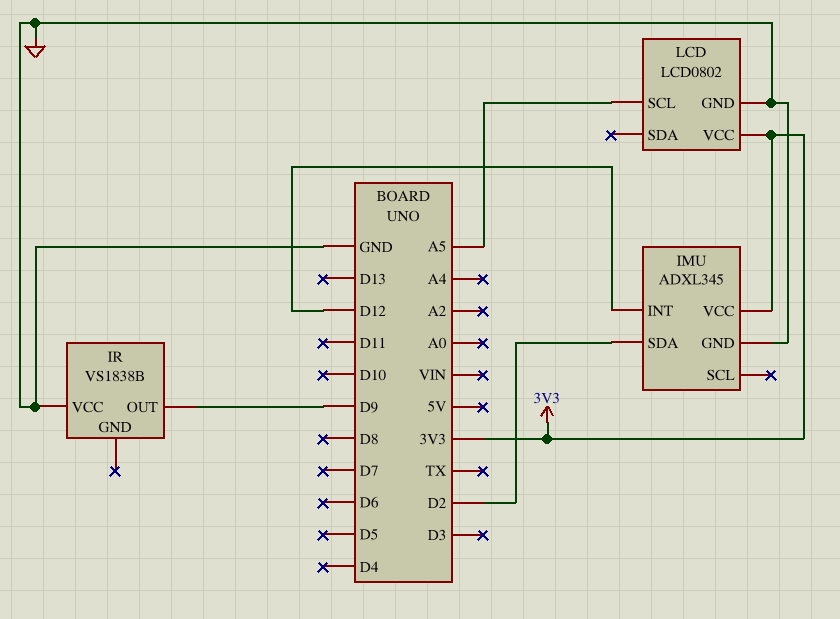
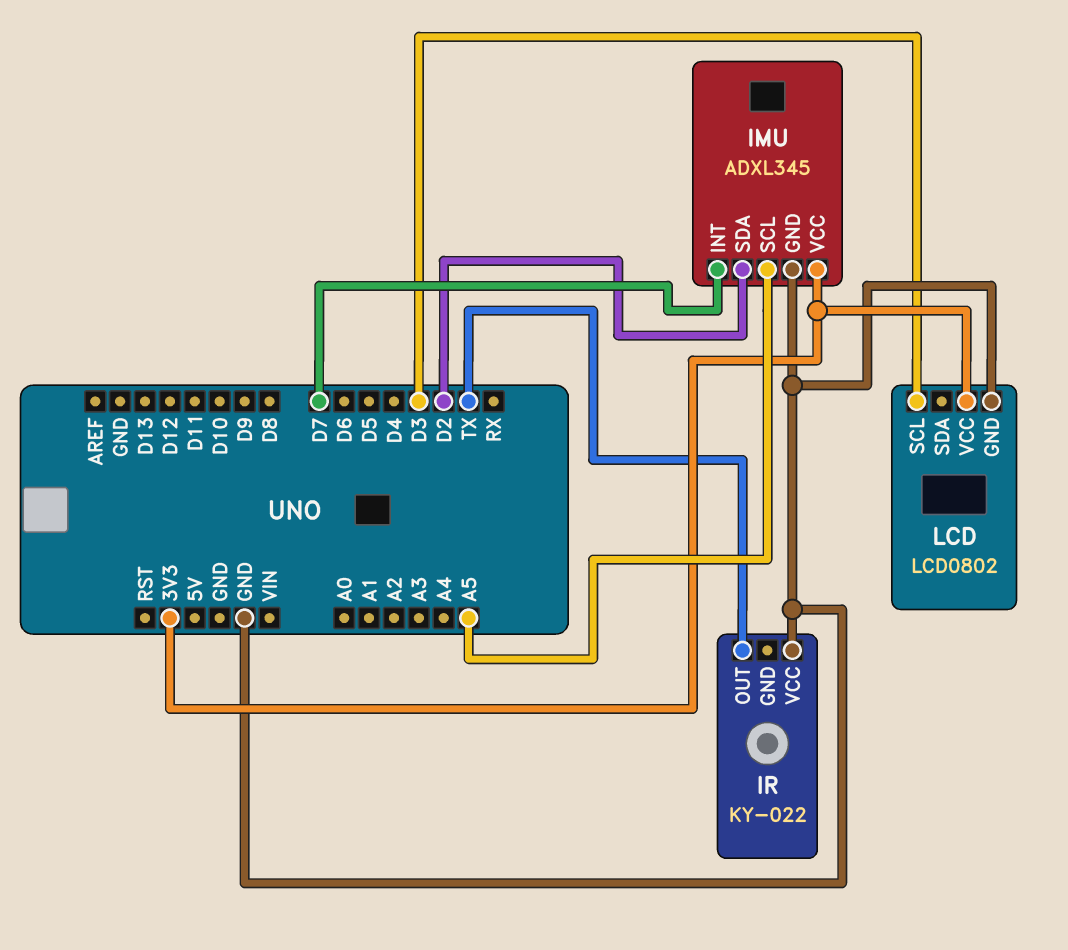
IMU pin INT: D12 -> D7
IMU pin SCL: none -> A5
IR: VS1838B -> KY-022
IR pin OUT: D9 -> TX
LCD pin SCL: A5 -> D3

